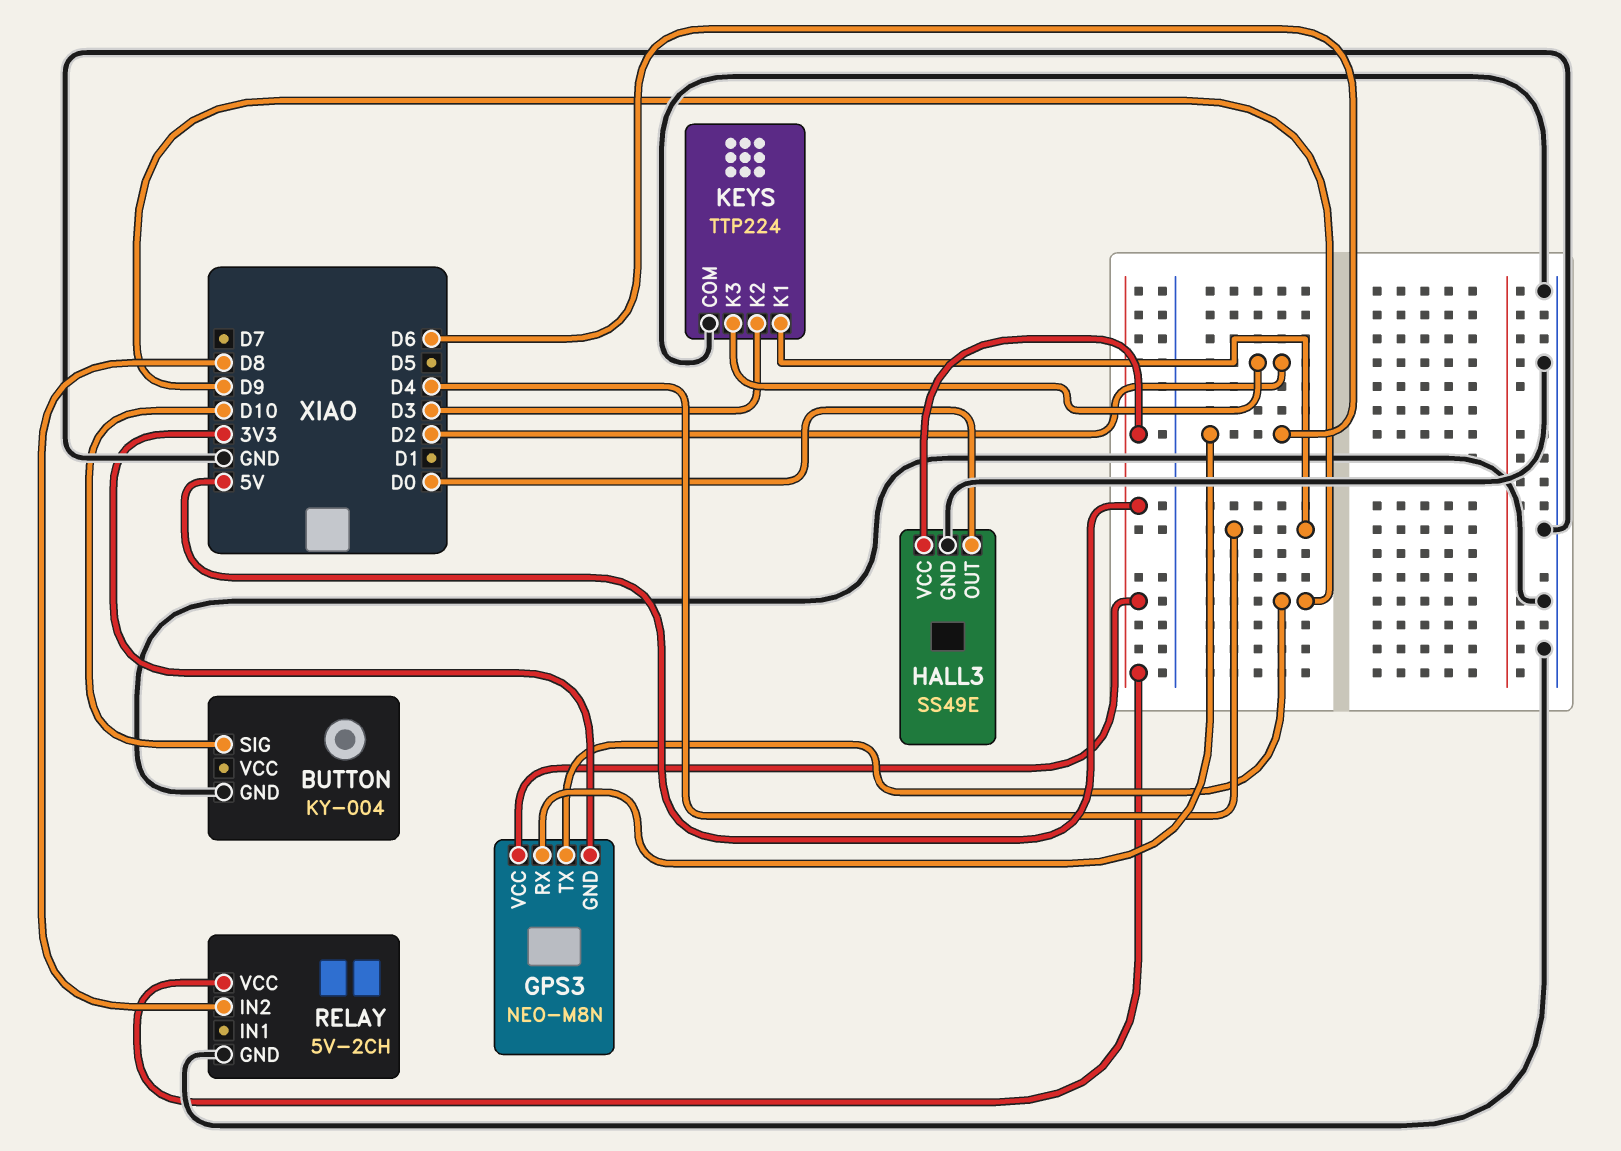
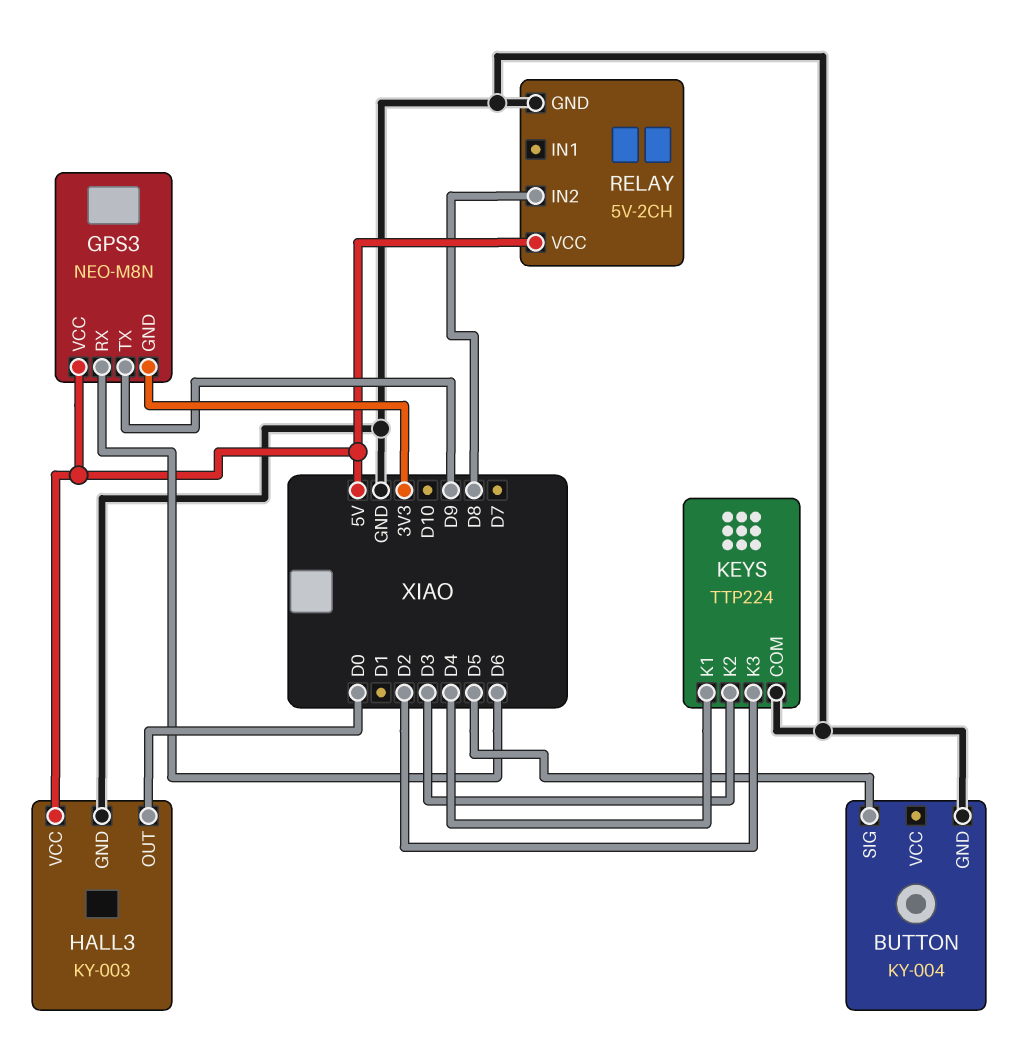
BUTTON pin SIG: D10 -> D5
HALL3: SS49E -> KY-003

